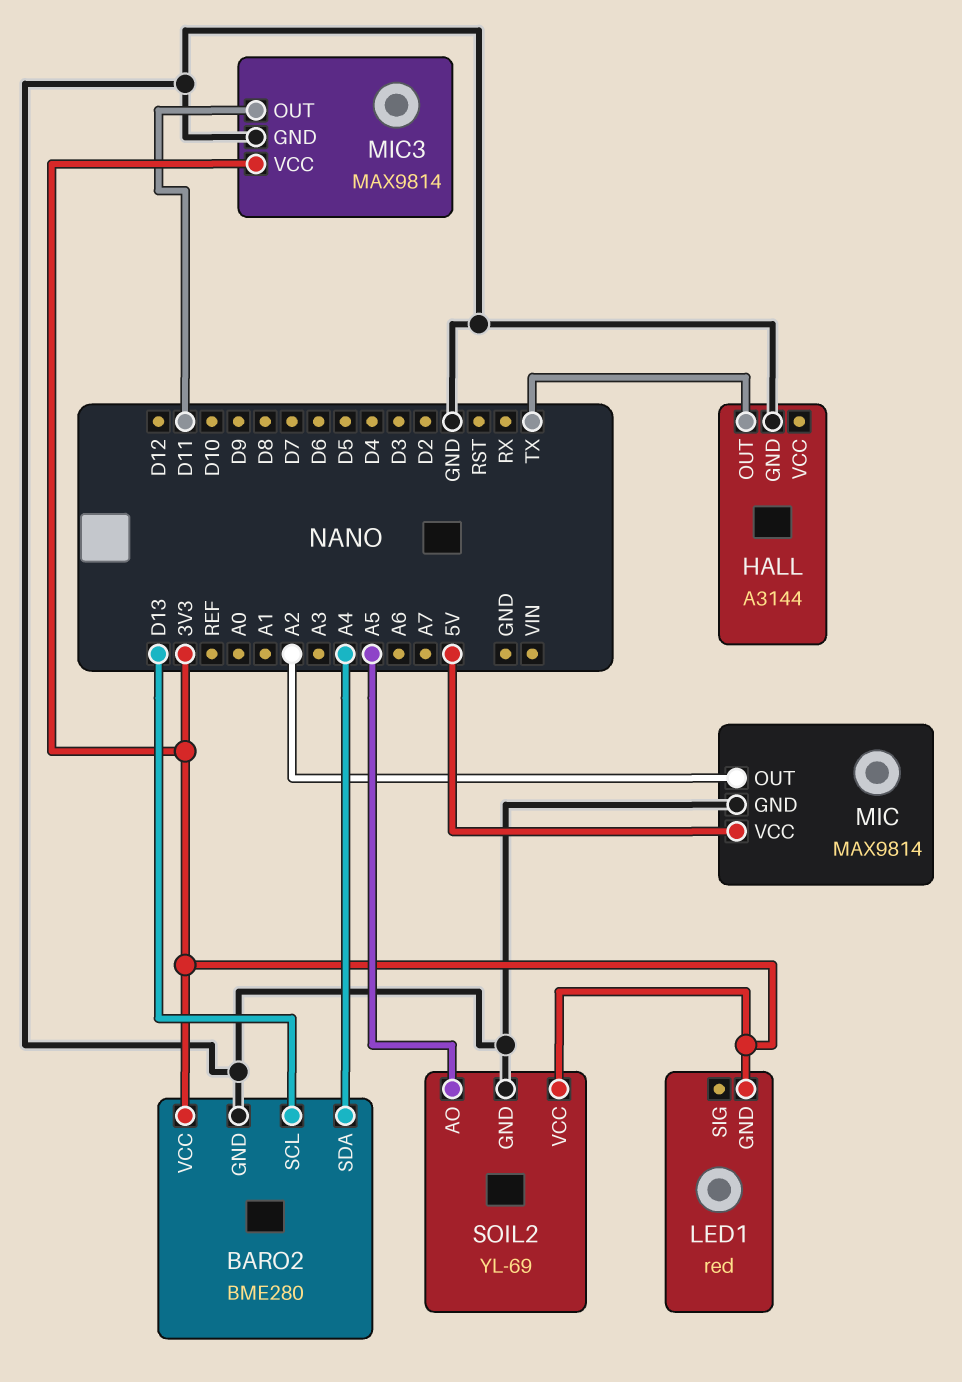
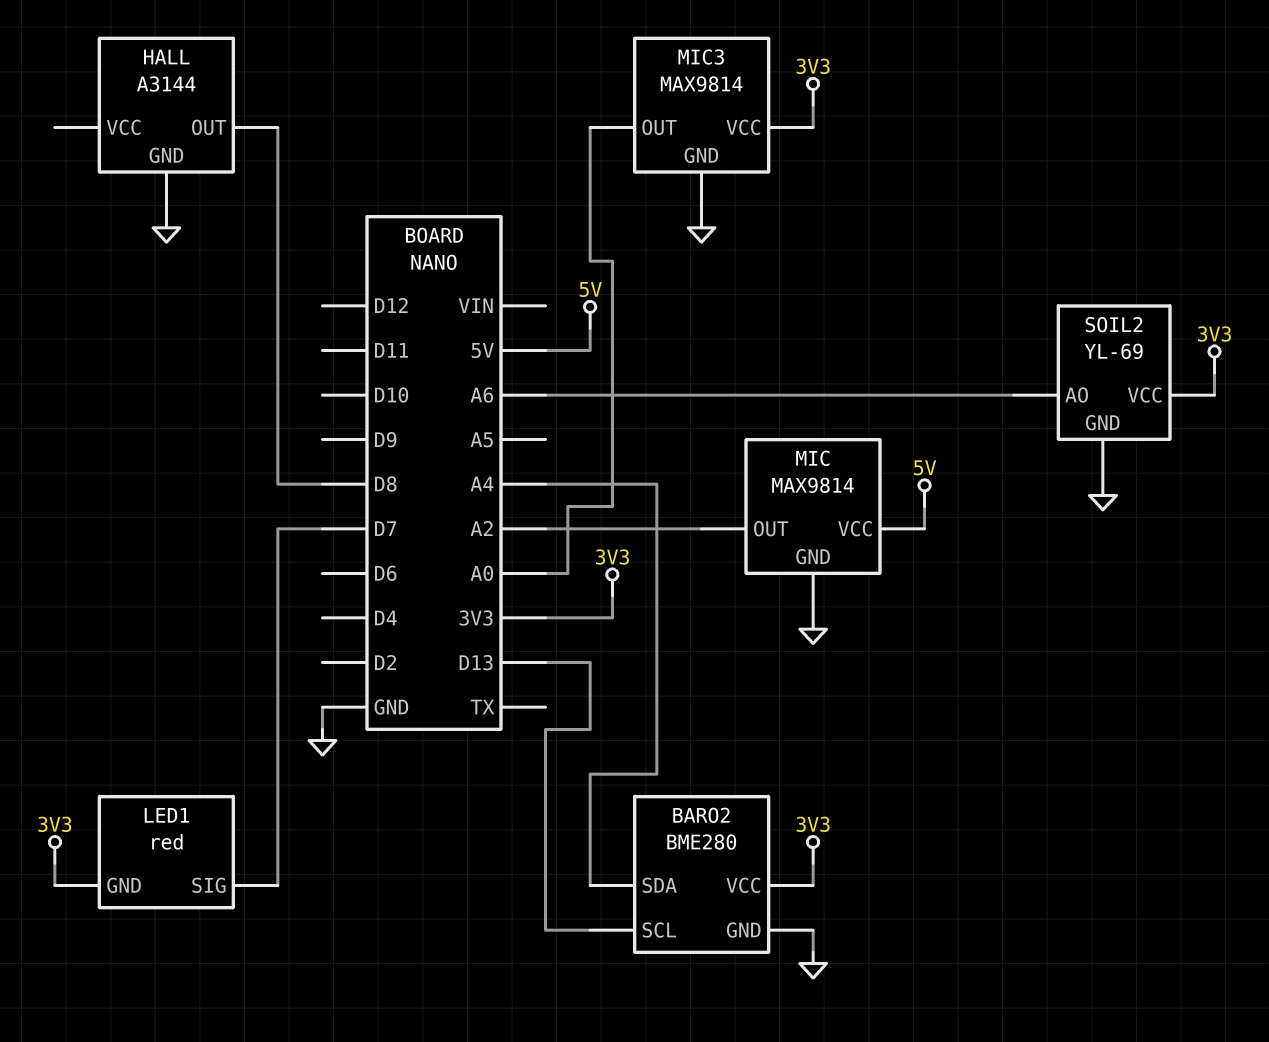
HALL pin OUT: TX -> D8
LED1 pin SIG: none -> D7
MIC3 pin OUT: D11 -> A0
SOIL2 pin AO: A5 -> A6

